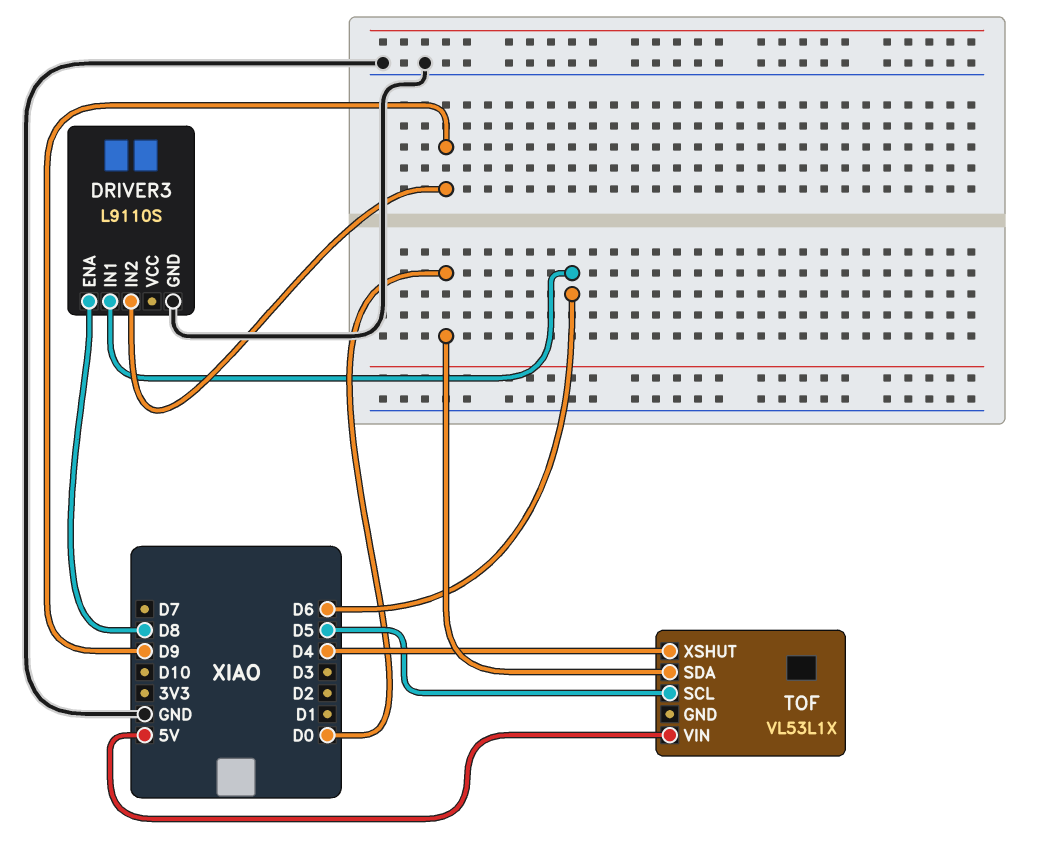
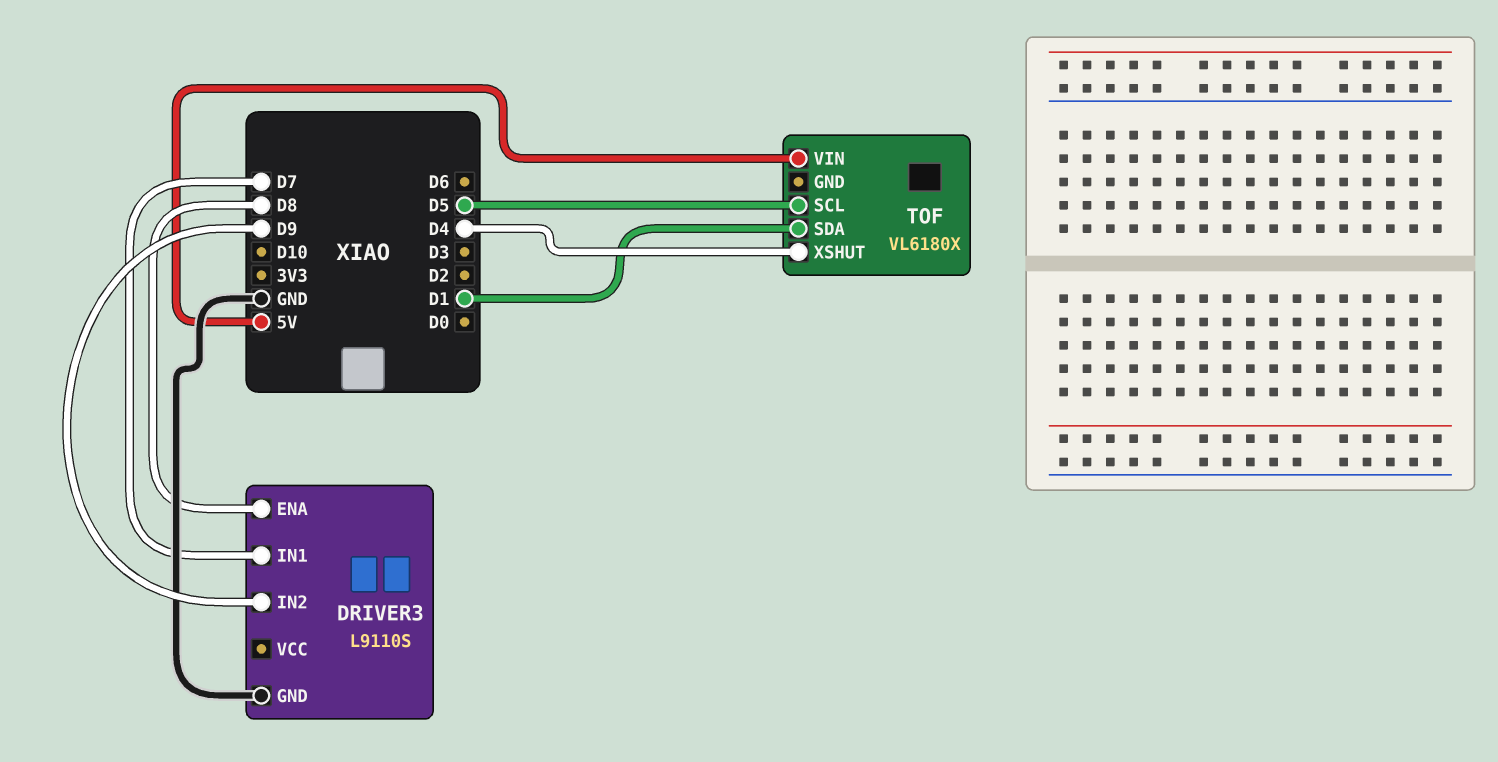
DRIVER3 pin IN1: D6 -> D7
TOF: VL53L1X -> VL6180X
TOF pin SDA: D0 -> D1

